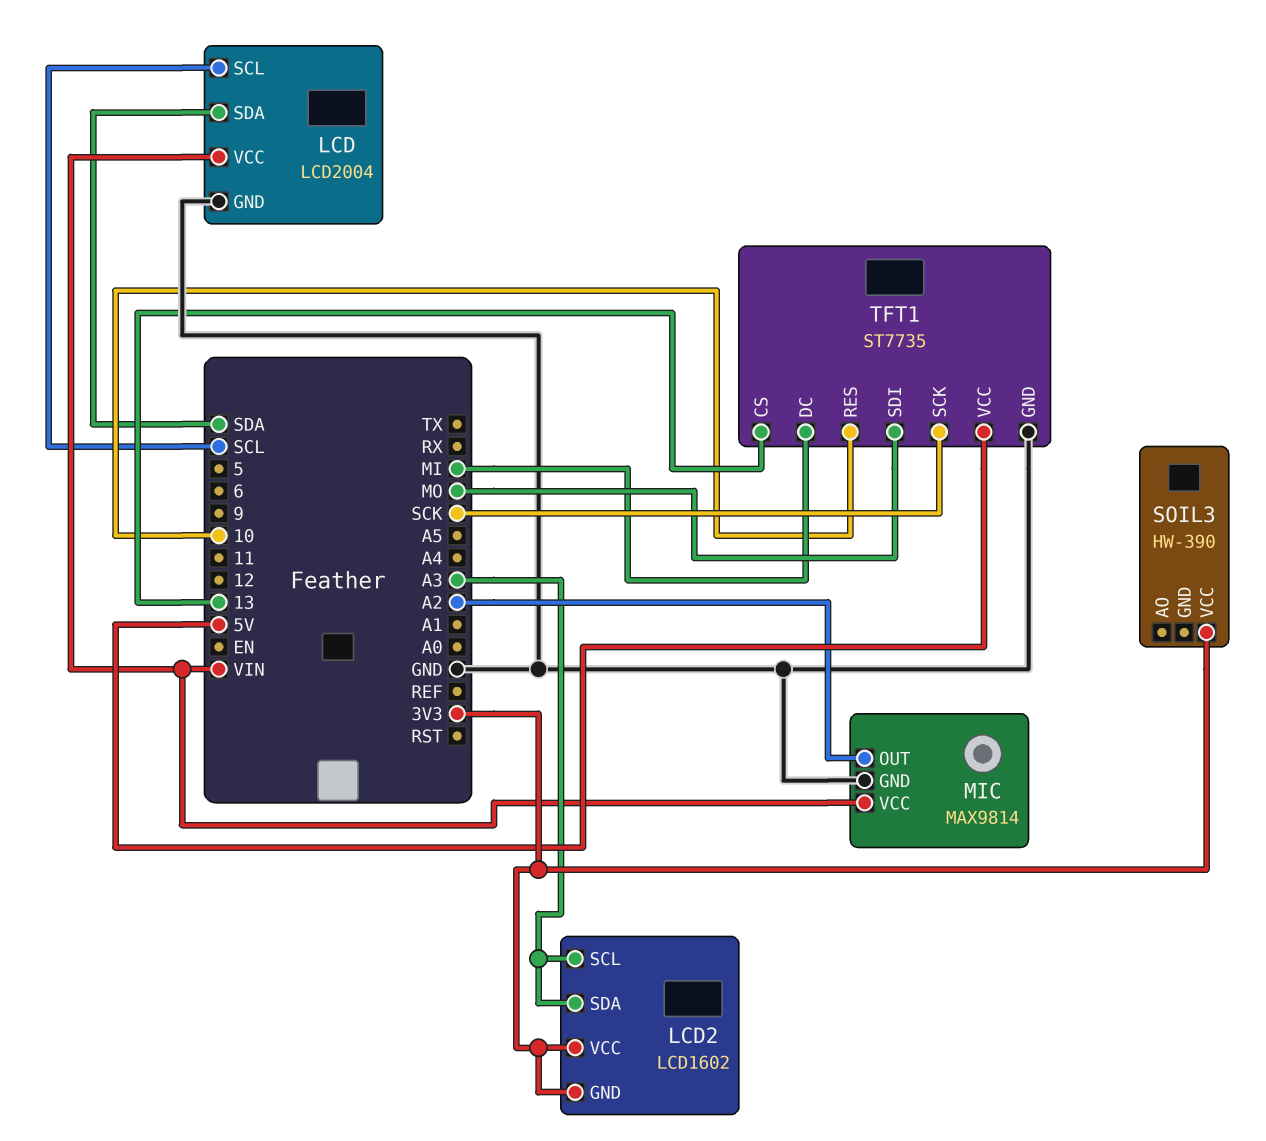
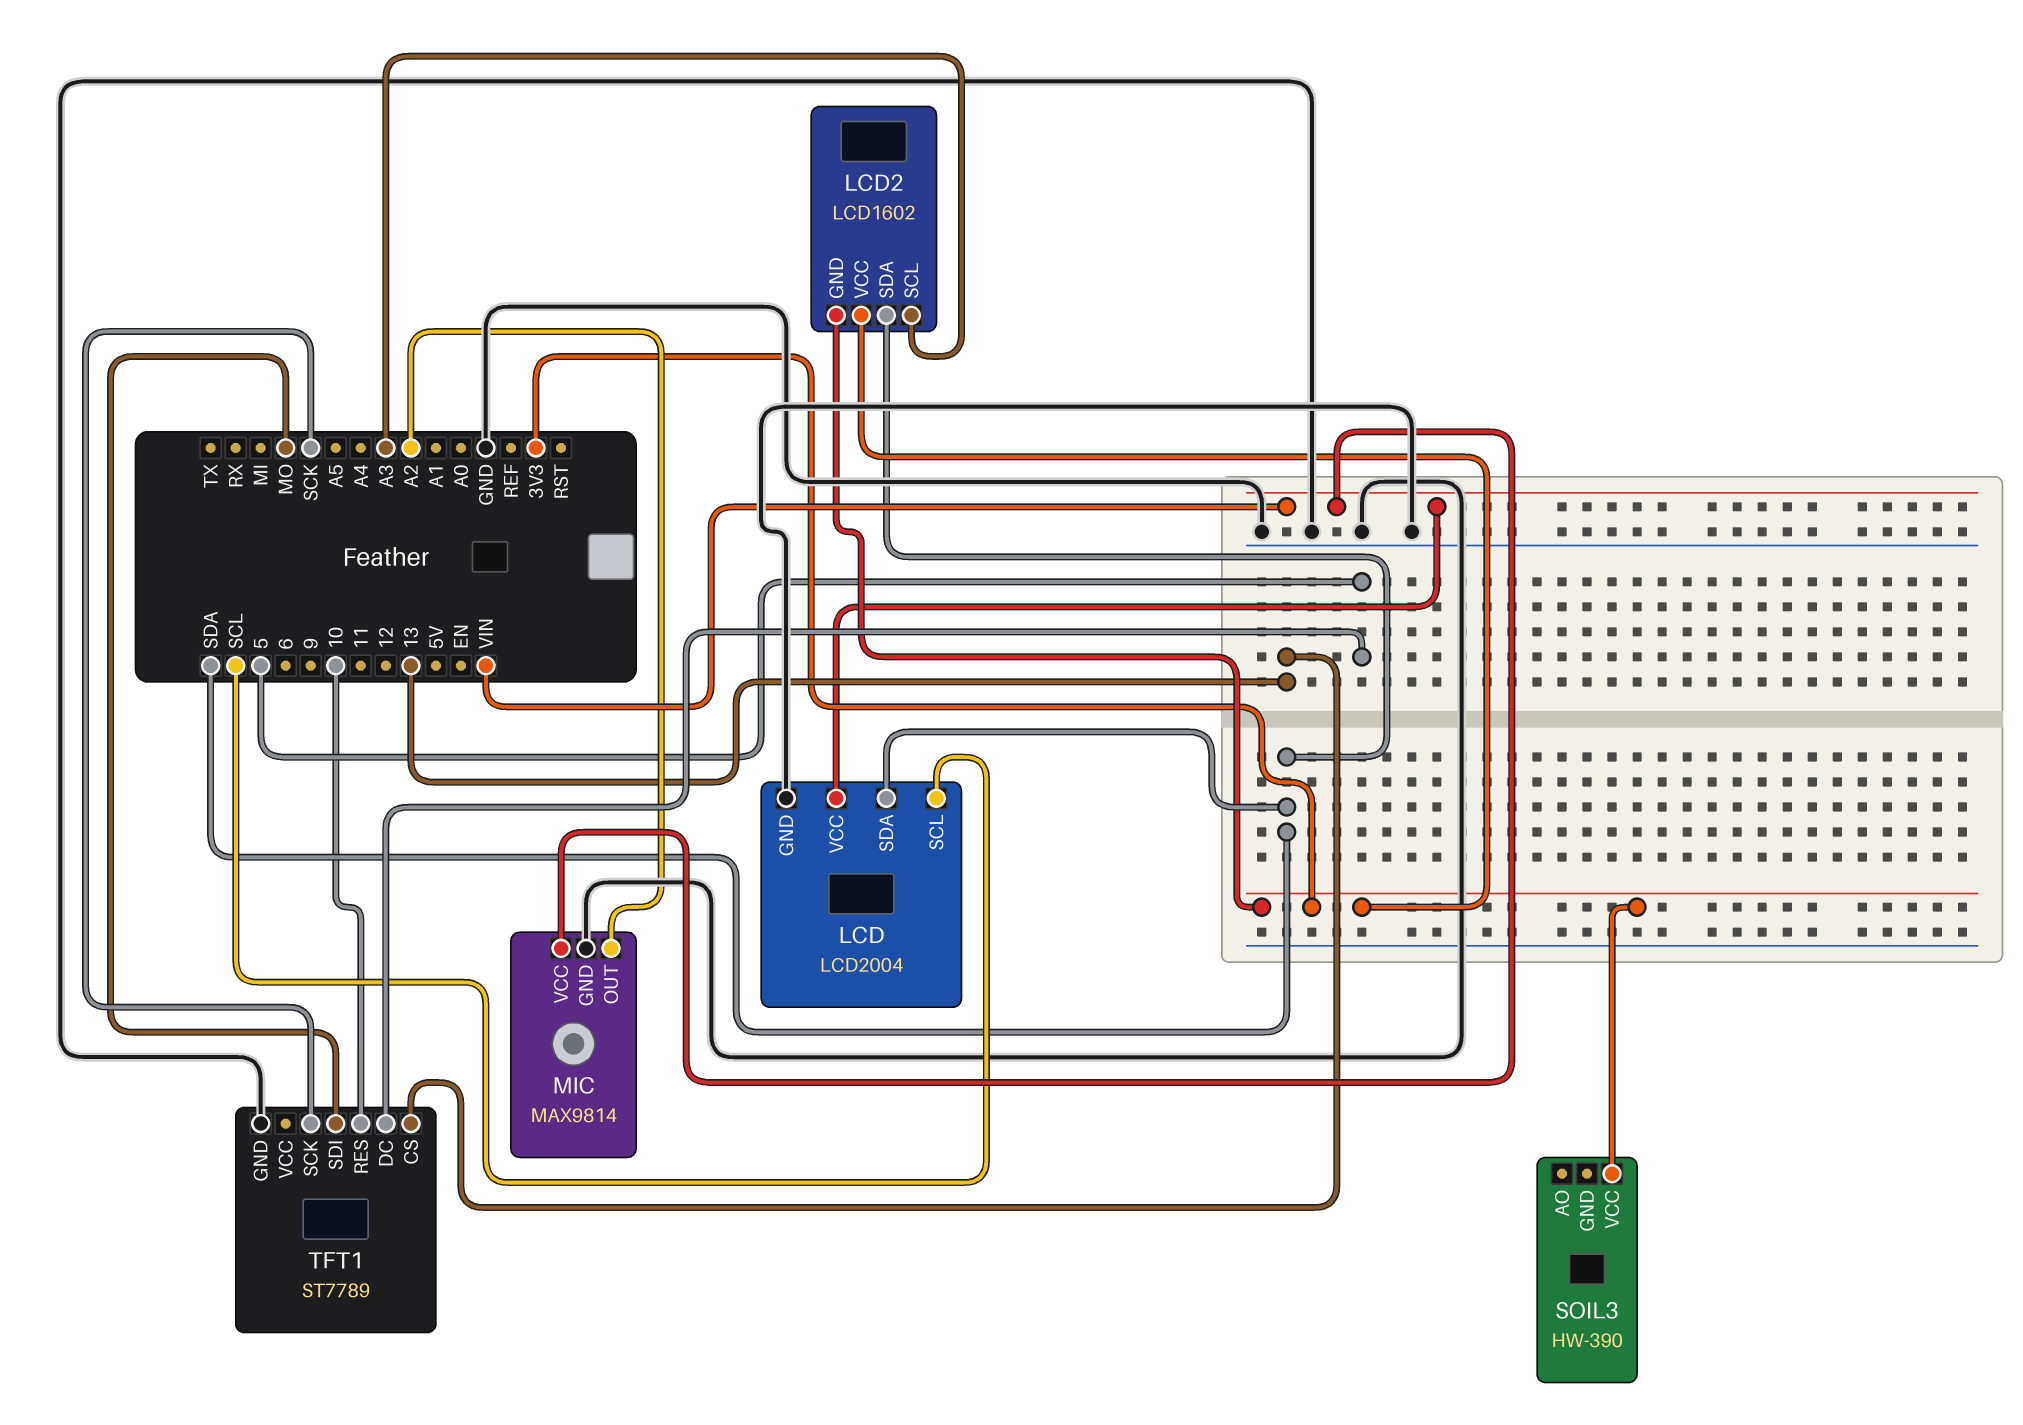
LCD2 pin SDA: A3 -> SDA
TFT1: ST7735 -> ST7789
TFT1 pin DC: MI -> 5
TFT1 pin VCC: 5V -> none

